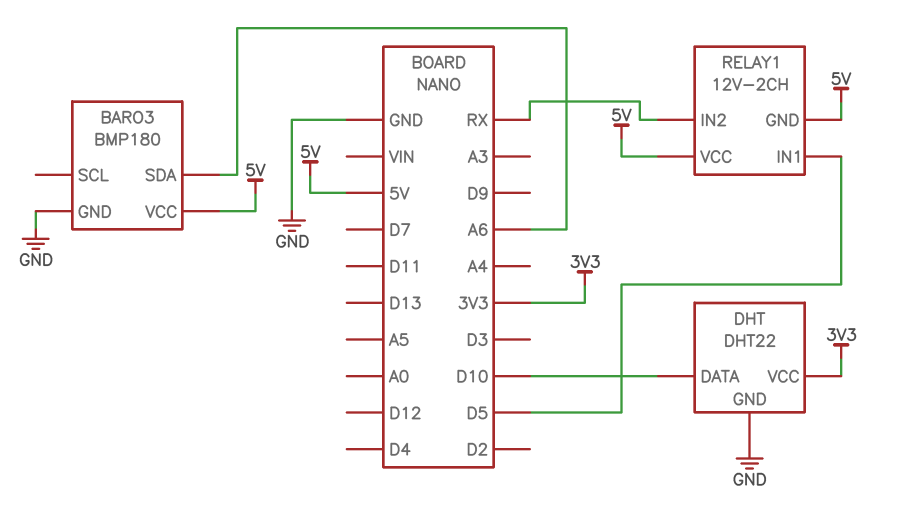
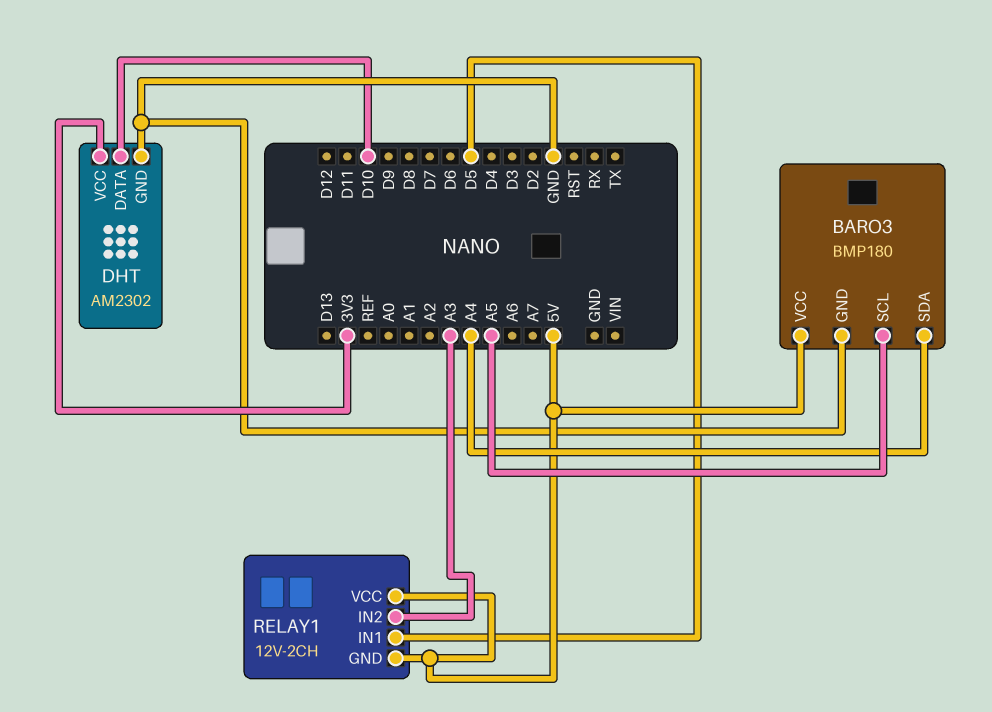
BARO3 pin SCL: none -> A5
BARO3 pin SDA: A6 -> A4
DHT: DHT22 -> AM2302
RELAY1 pin IN2: RX -> A3

